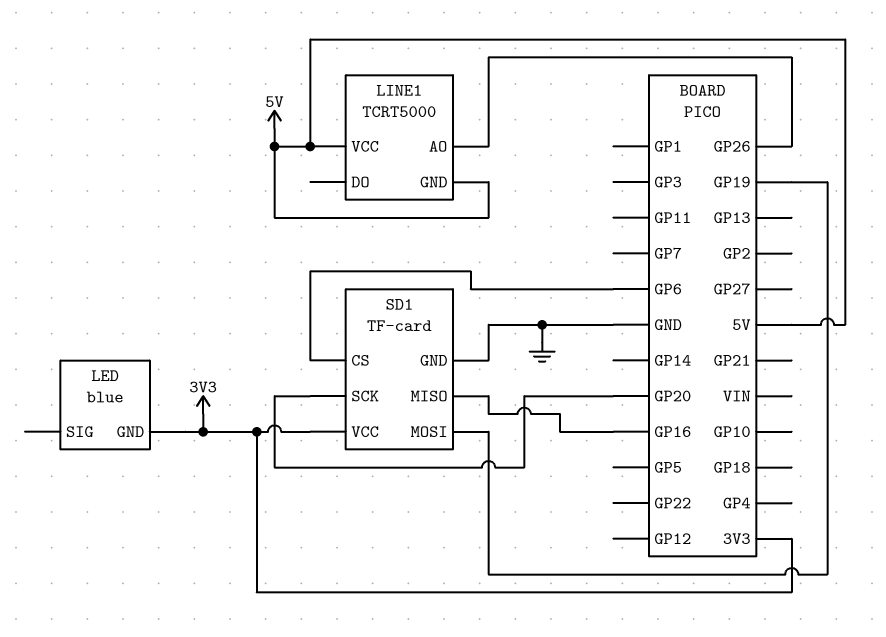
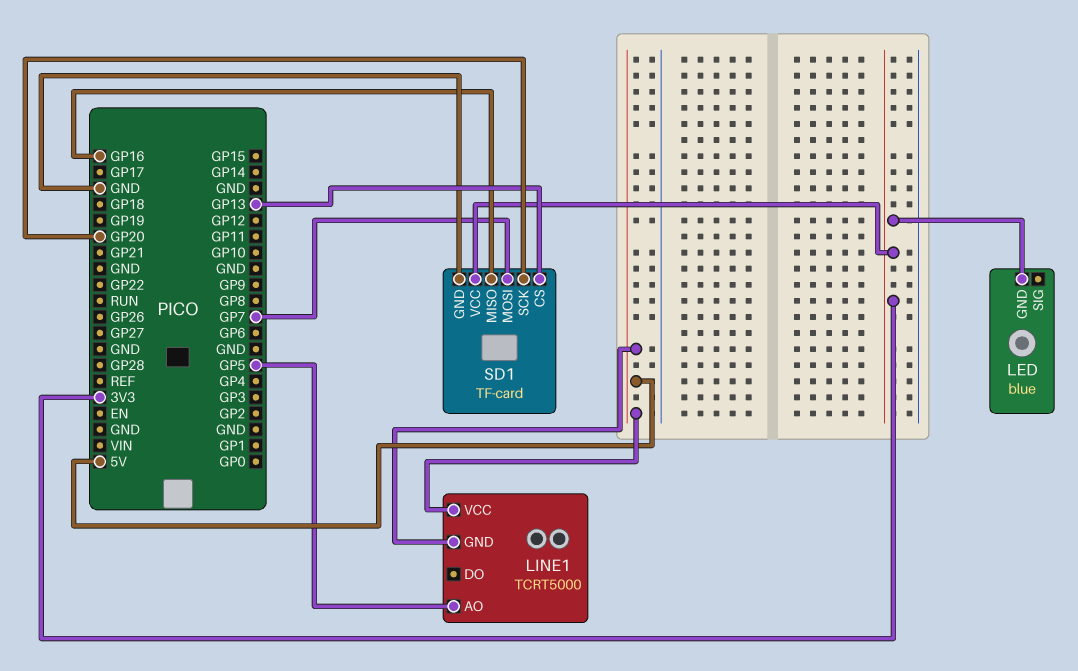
LINE1 pin AO: GP26 -> GP5
SD1 pin CS: GP6 -> GP13
SD1 pin MOSI: GP19 -> GP7

